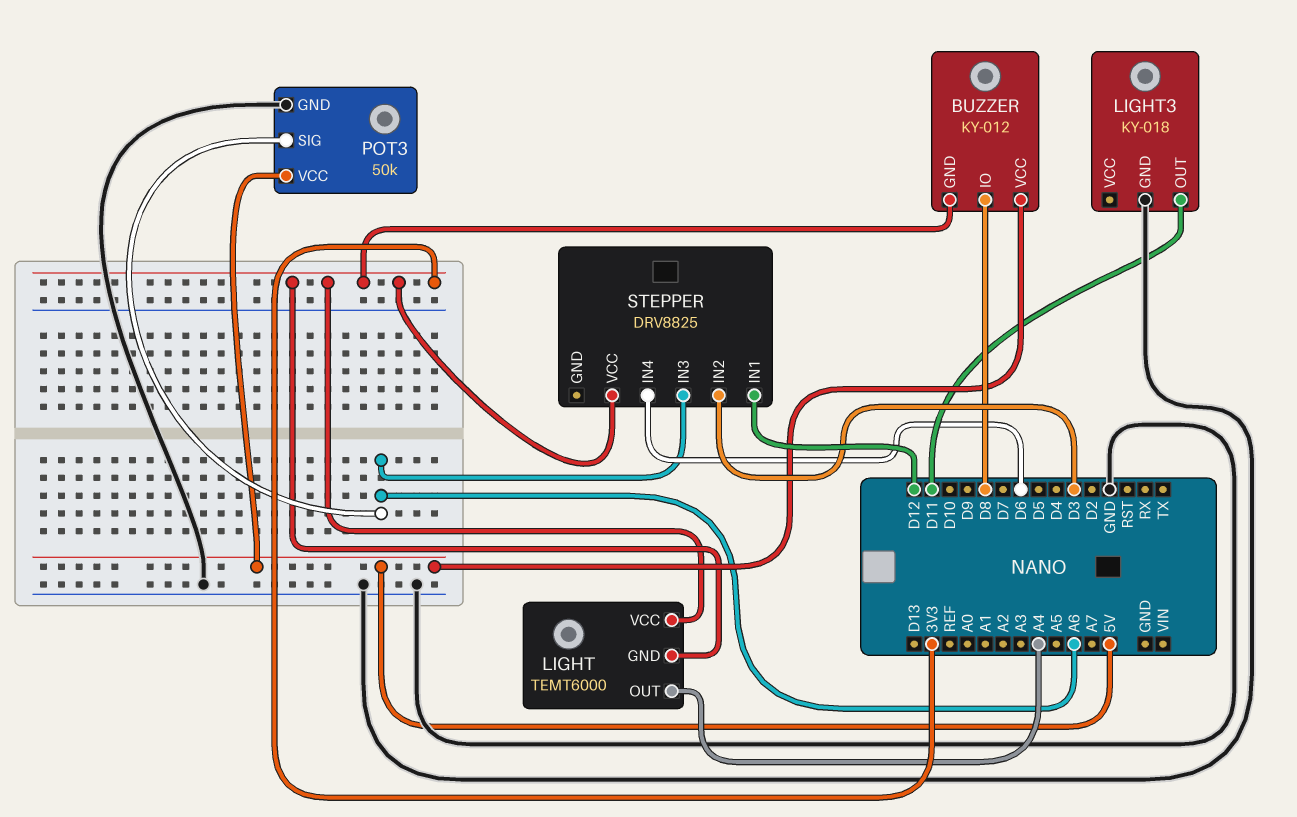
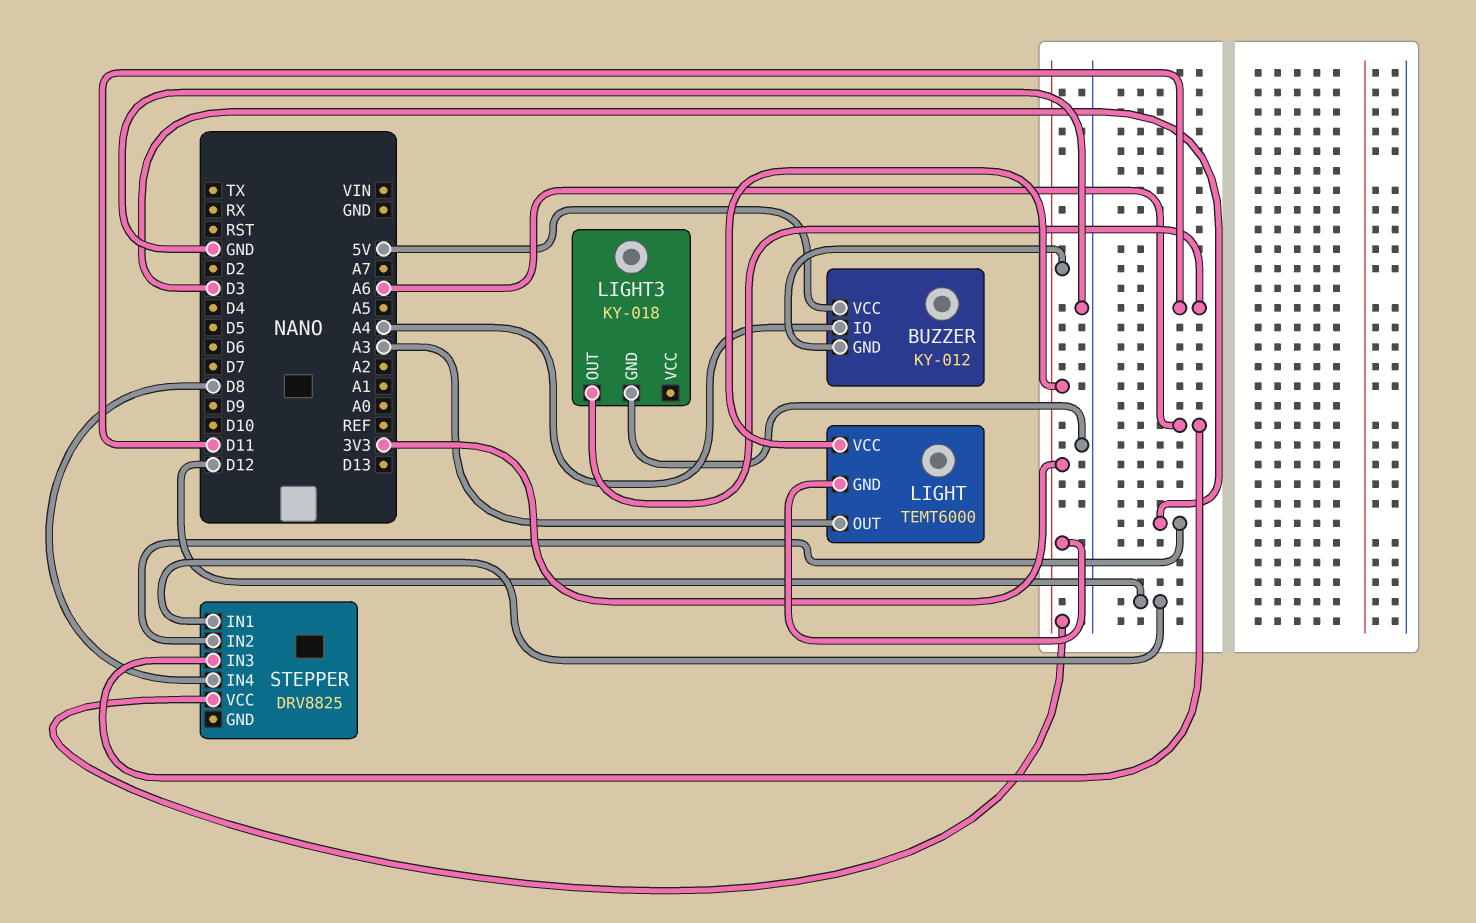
BUZZER pin IO: D8 -> A4
LIGHT pin OUT: A4 -> A3
POT3: 50k -> none
POT3 pin GND: GND -> none
POT3 pin SIG: A6 -> none
POT3 pin VCC: 5V -> none
STEPPER pin IN4: D6 -> D8

